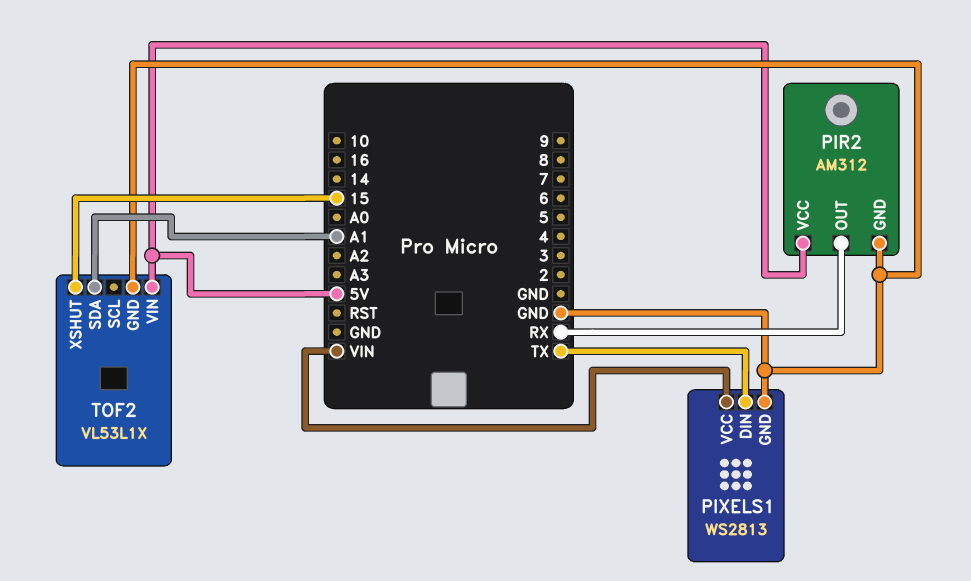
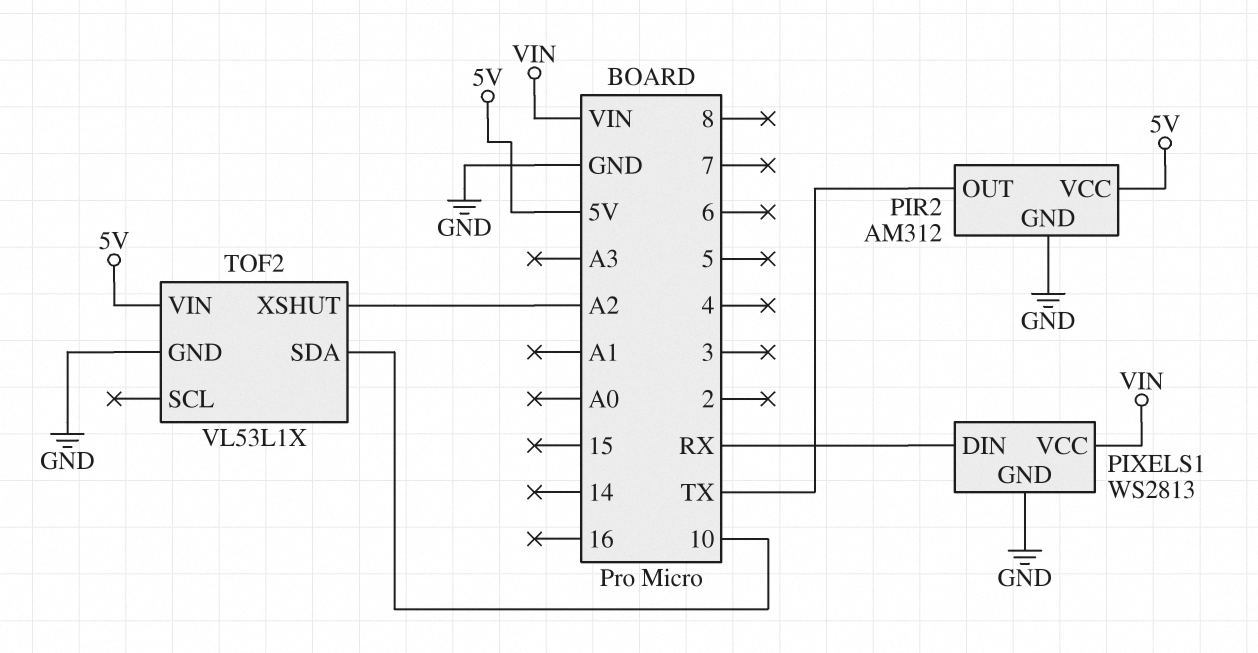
PIR2 pin OUT: RX -> TX
PIXELS1 pin DIN: TX -> RX
TOF2 pin SDA: A1 -> 10
TOF2 pin XSHUT: 15 -> A2

